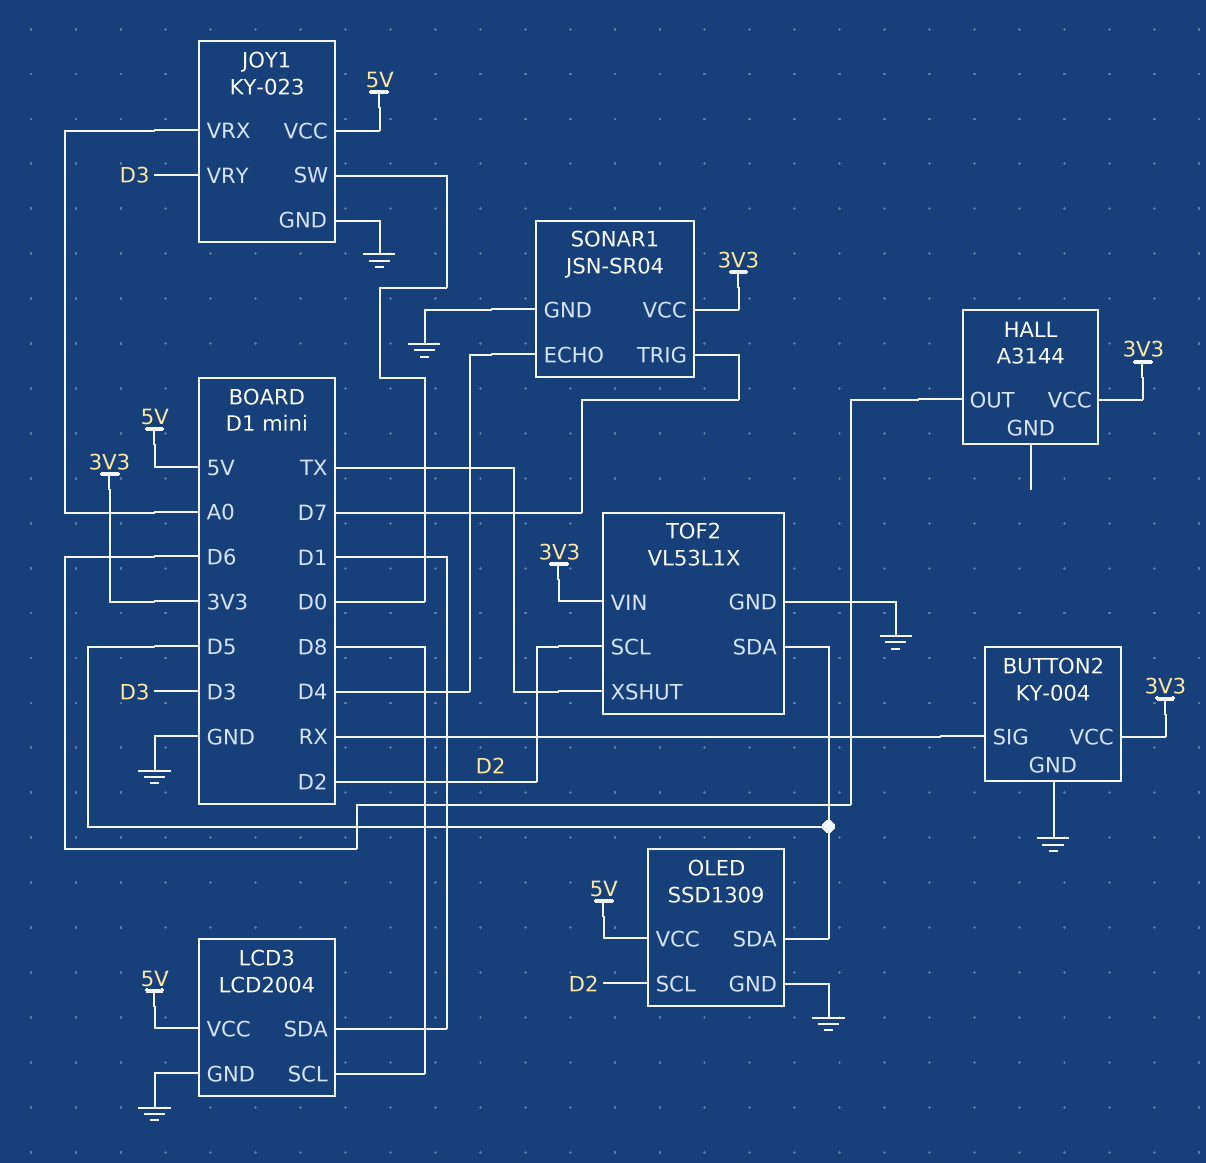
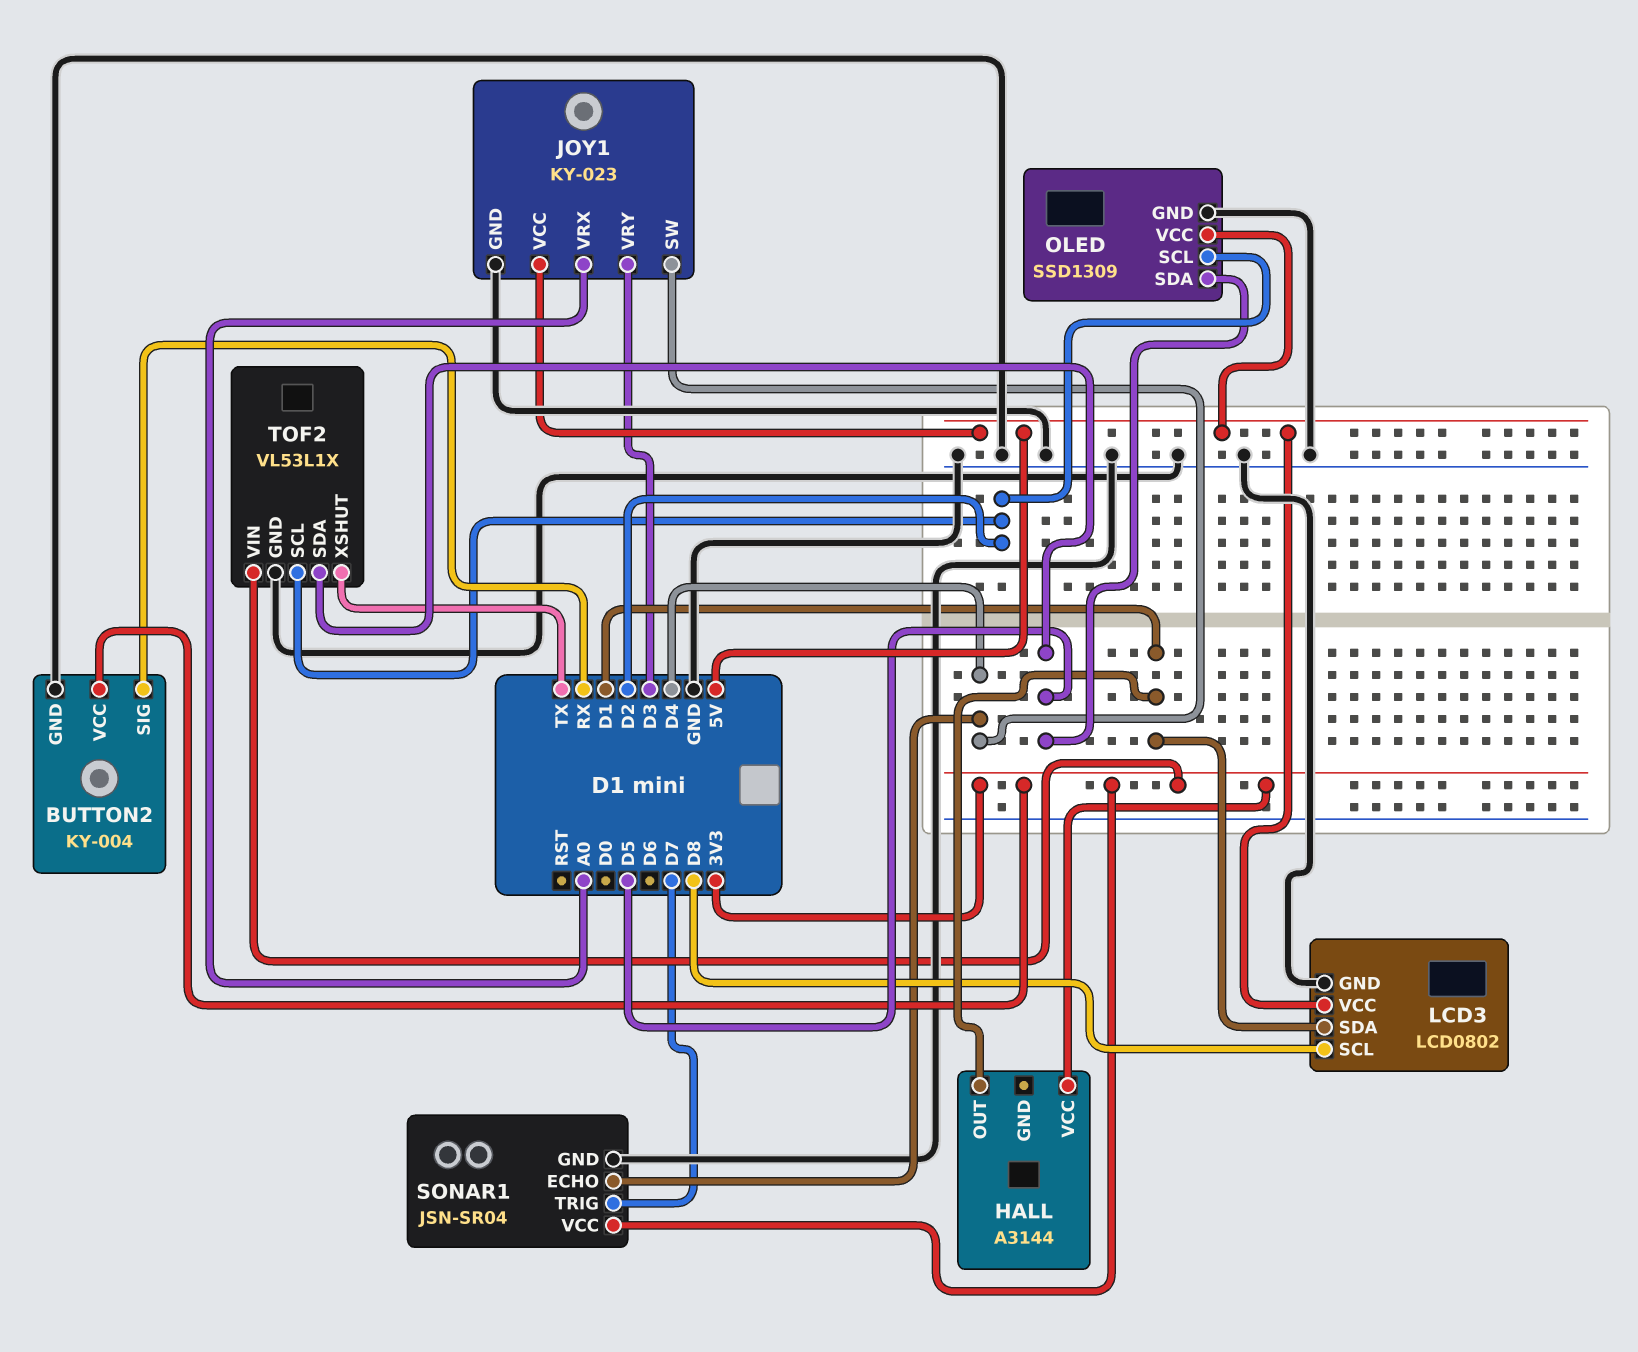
HALL pin OUT: D6 -> D1
JOY1 pin SW: D0 -> D4
LCD3: LCD2004 -> LCD0802

